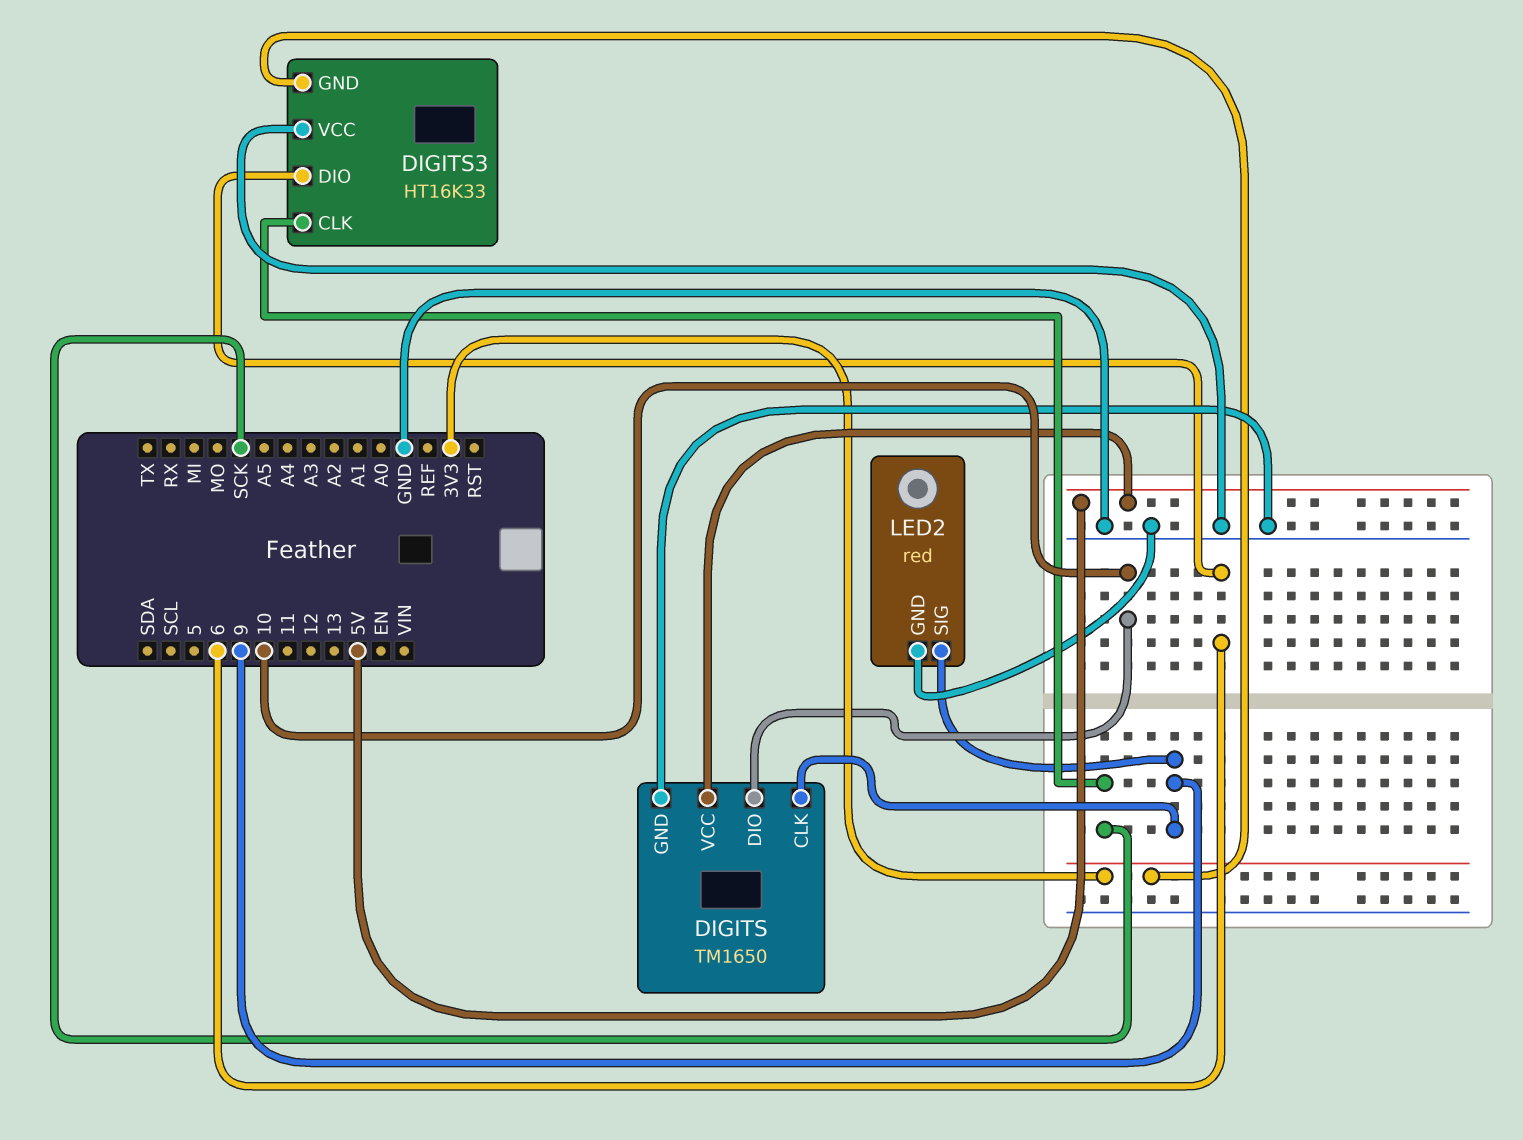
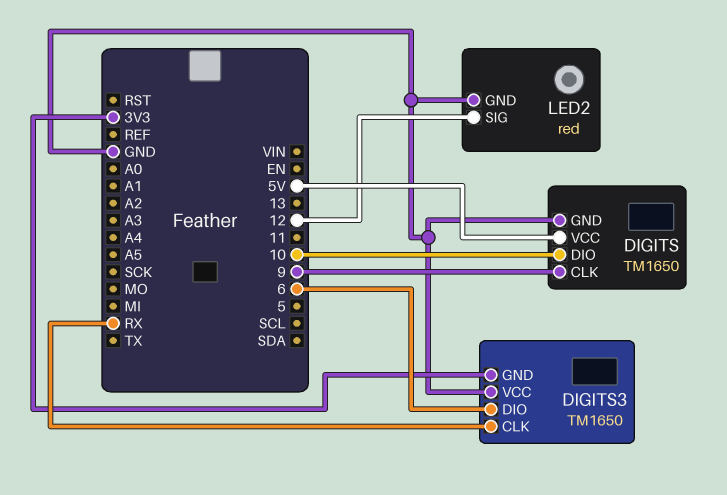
DIGITS3: HT16K33 -> TM1650
DIGITS3 pin CLK: SCK -> RX
LED2 pin SIG: 9 -> 12

